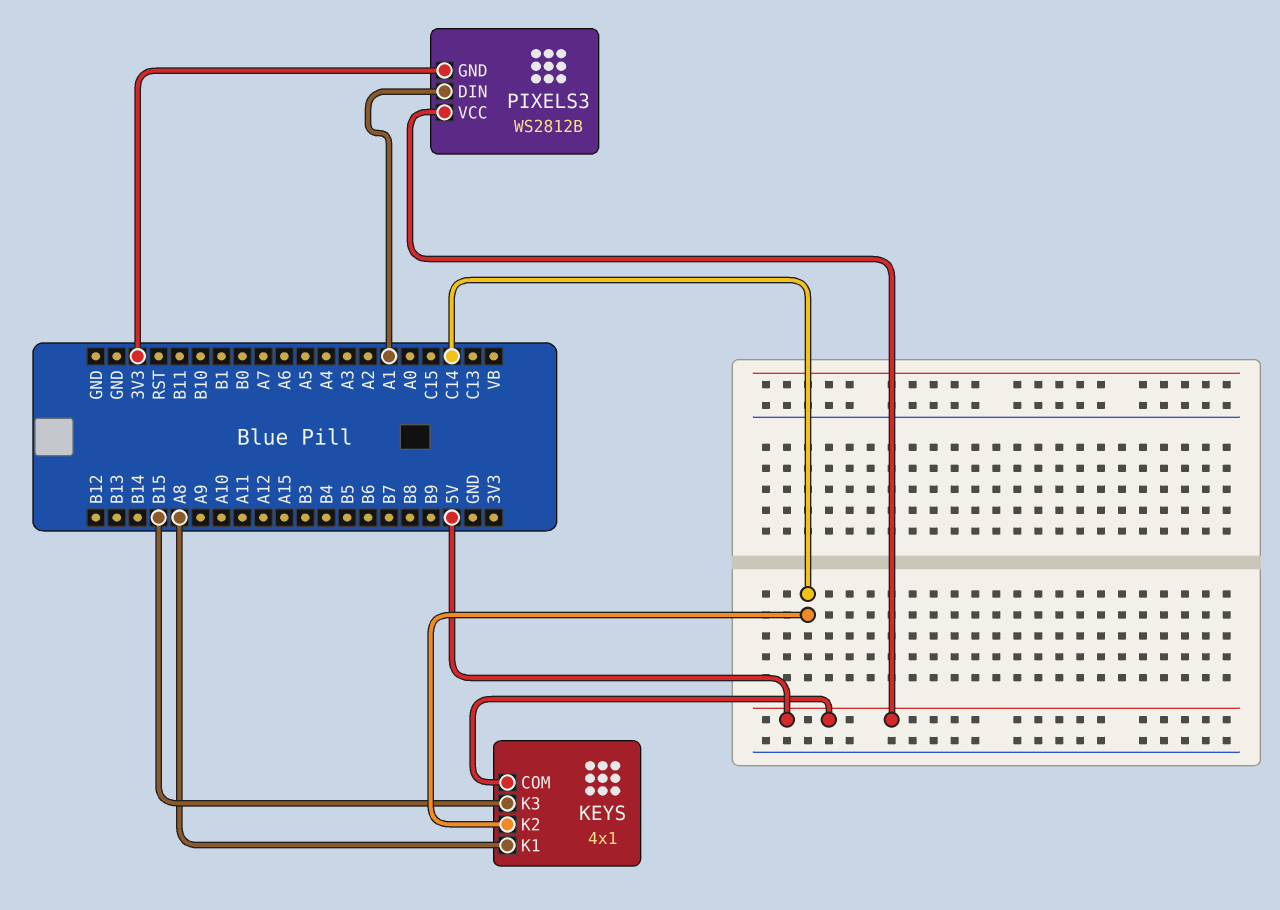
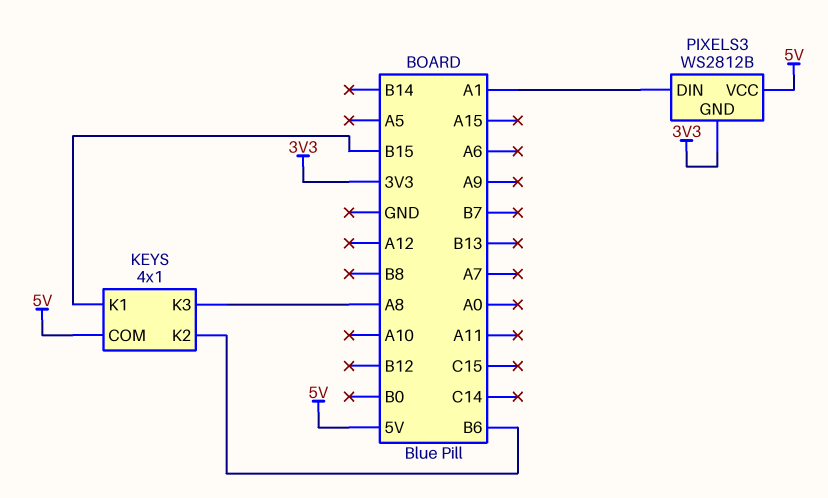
KEYS pin K1: A8 -> B15
KEYS pin K2: C14 -> B6
KEYS pin K3: B15 -> A8

